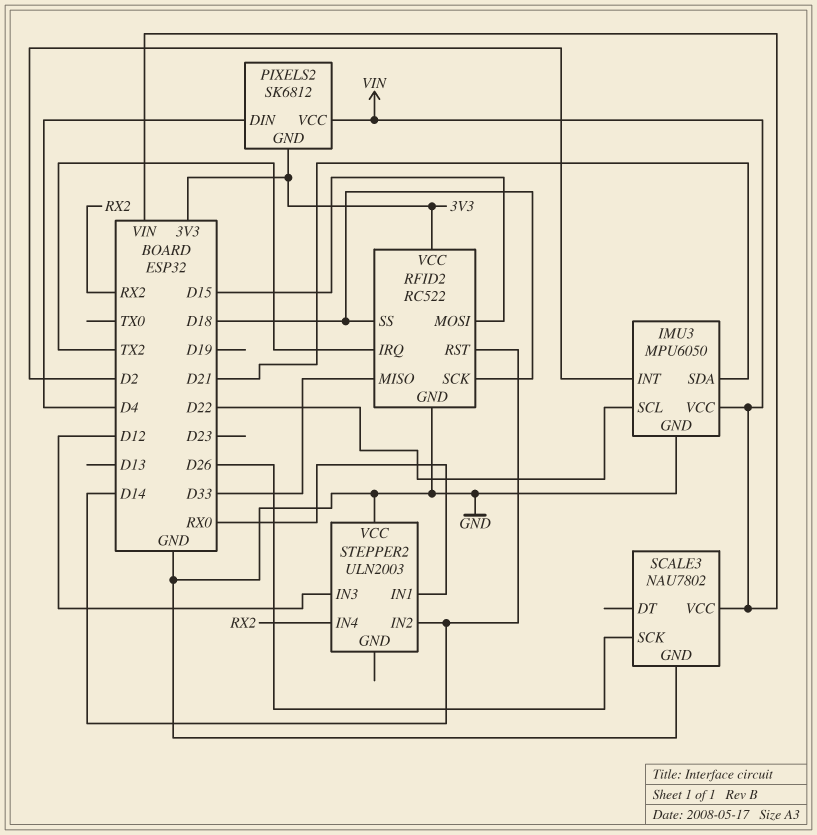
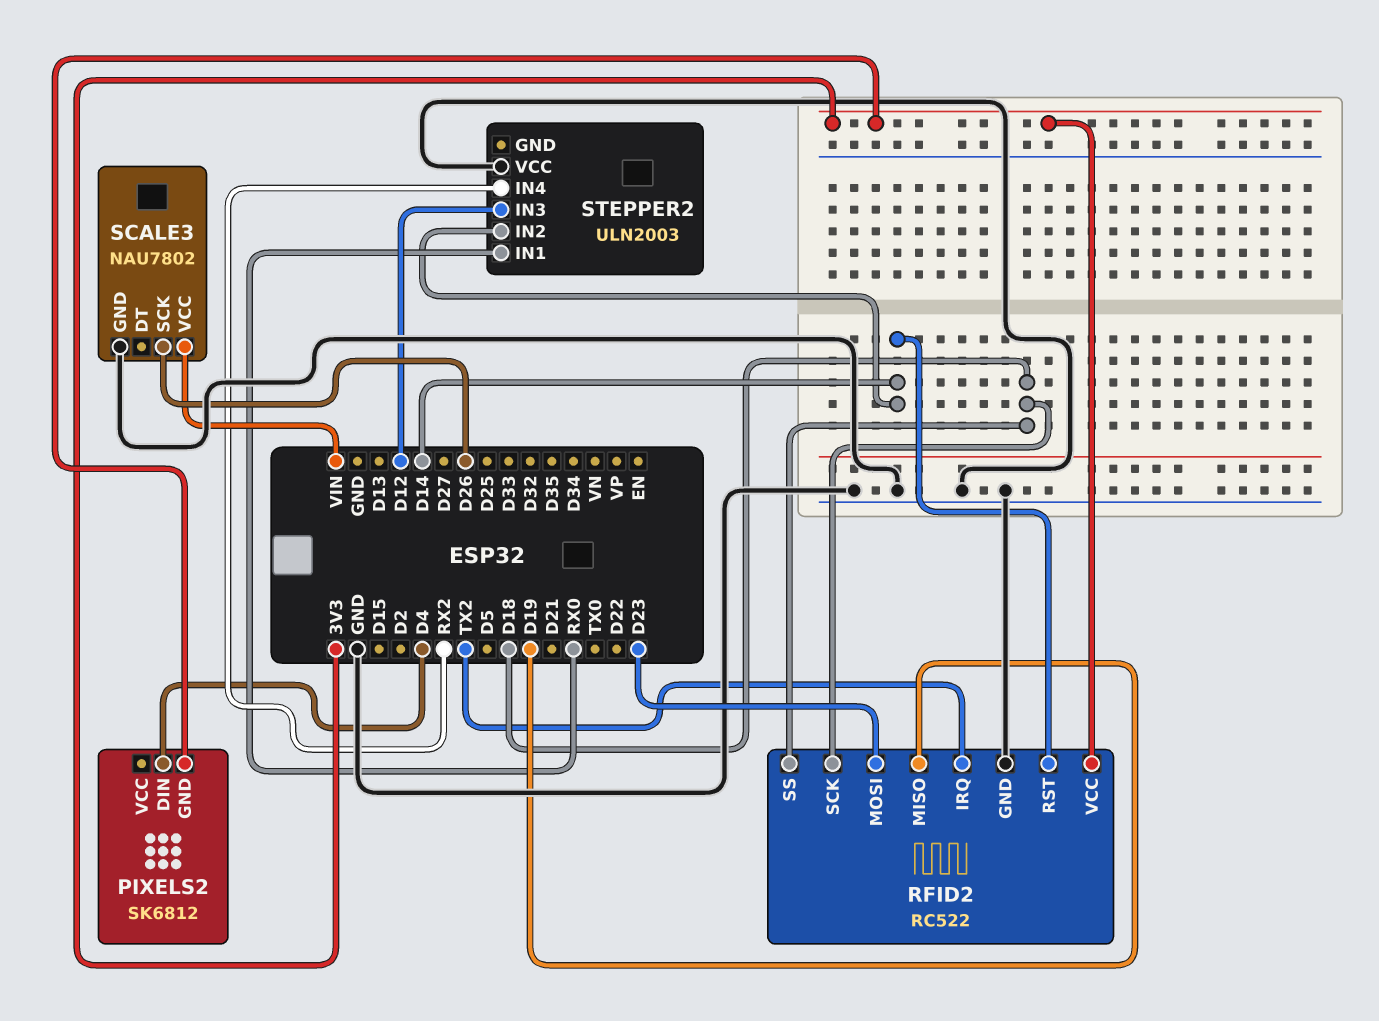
IMU3: MPU6050 -> none
IMU3 pin GND: GND -> none
IMU3 pin INT: D2 -> none
IMU3 pin SCL: D22 -> none
IMU3 pin SDA: D21 -> none
IMU3 pin VCC: VIN -> none
PIXELS2 pin VCC: VIN -> none
RFID2 pin MISO: D33 -> D19
RFID2 pin MOSI: D15 -> D23

